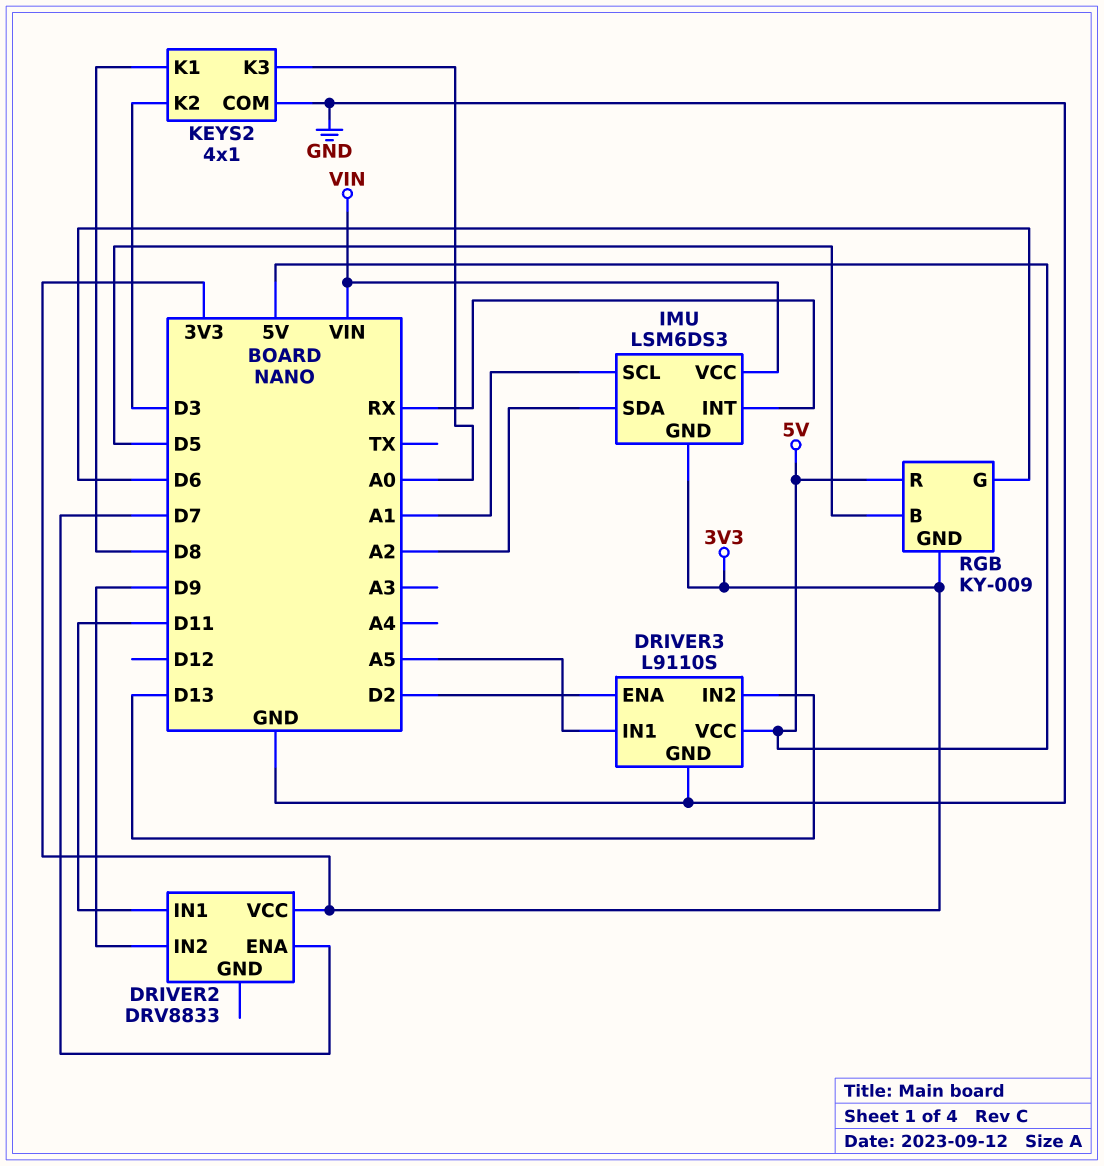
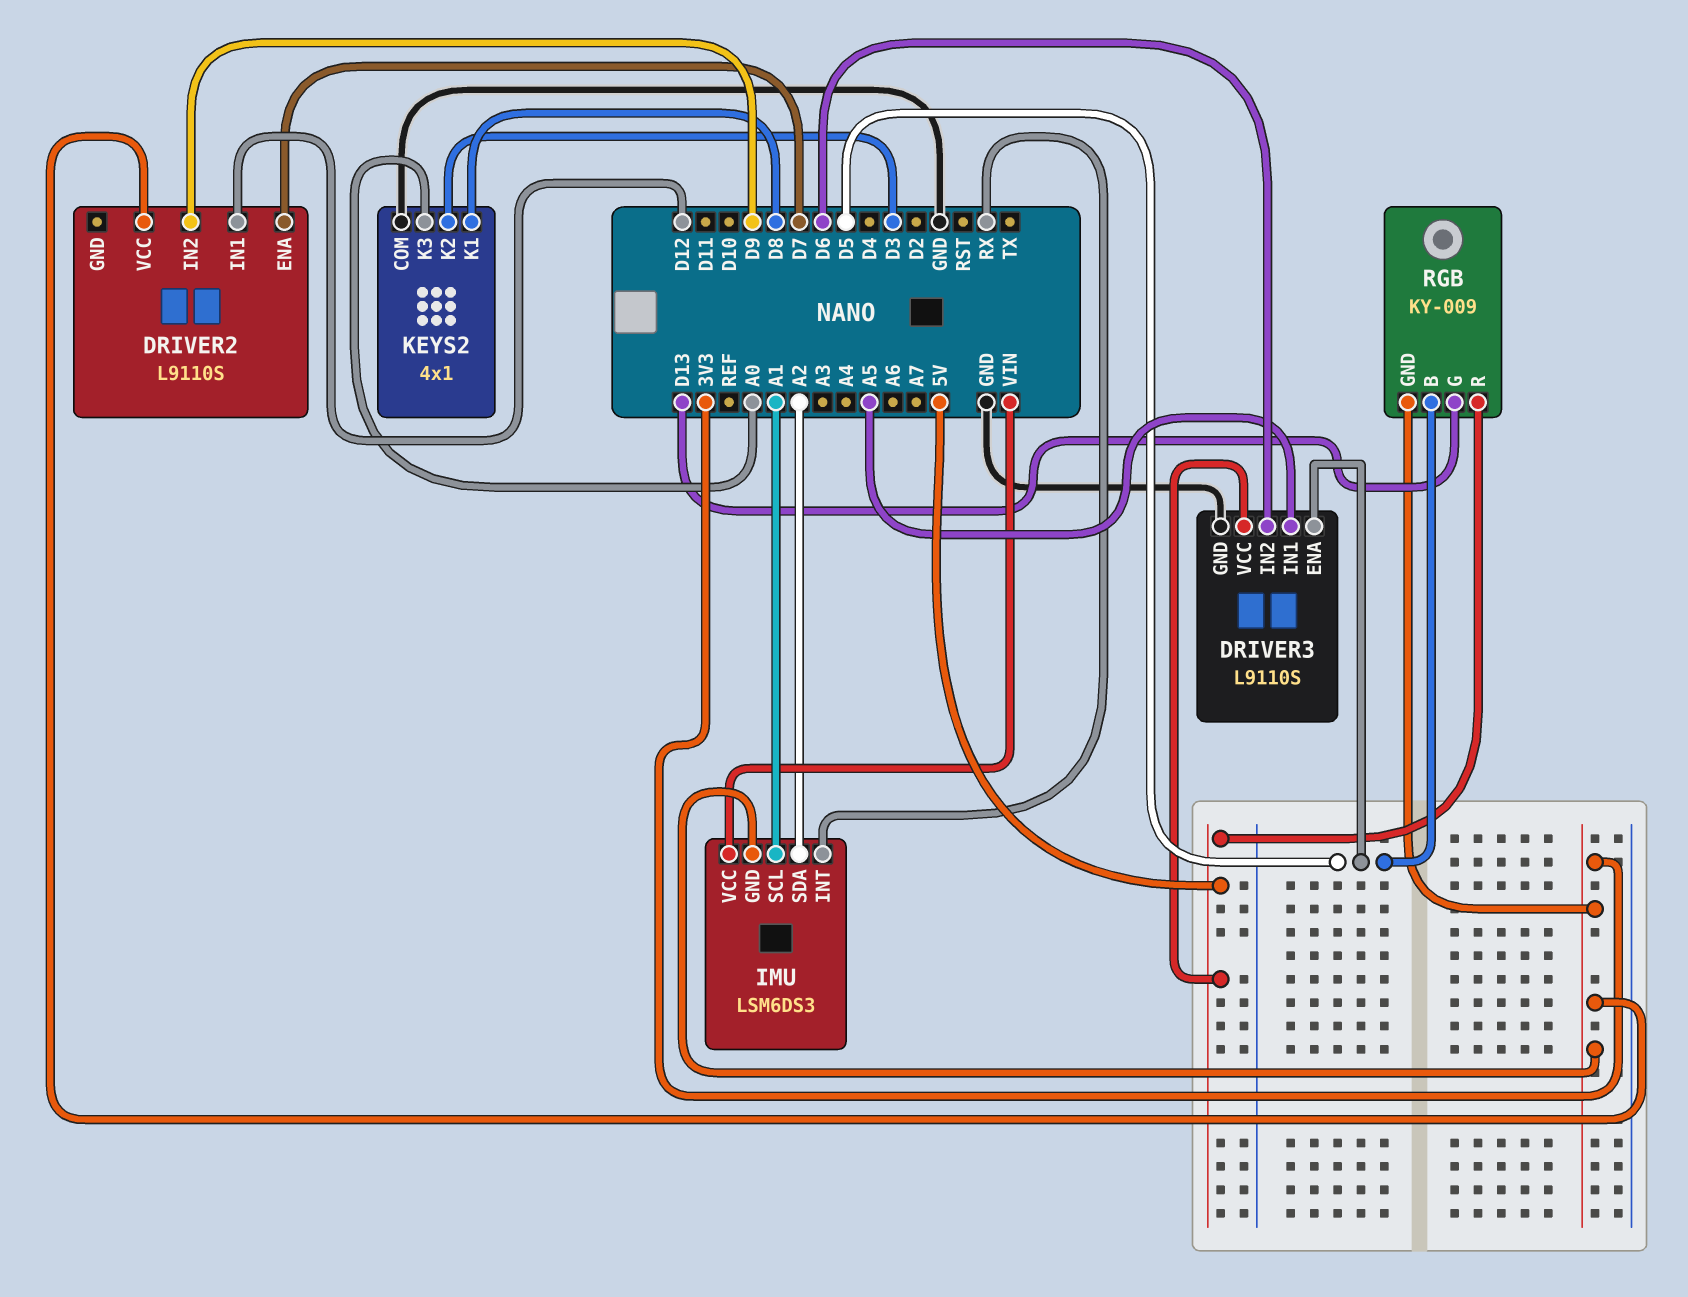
DRIVER2: DRV8833 -> L9110S
DRIVER2 pin IN1: D11 -> D12
DRIVER3 pin ENA: D2 -> D5
DRIVER3 pin IN2: D13 -> D6
RGB pin G: D6 -> D13

